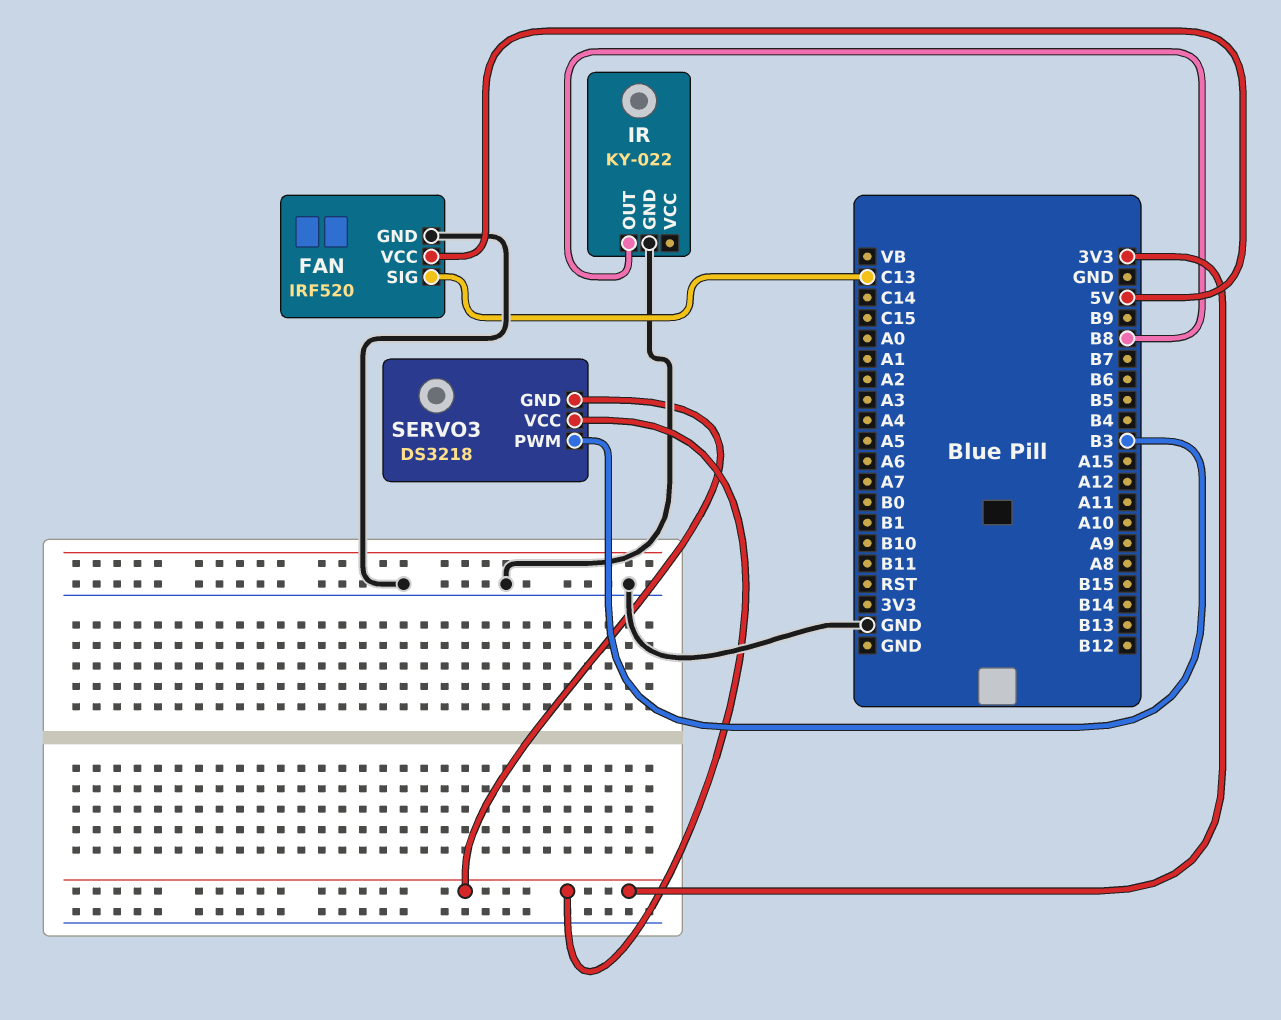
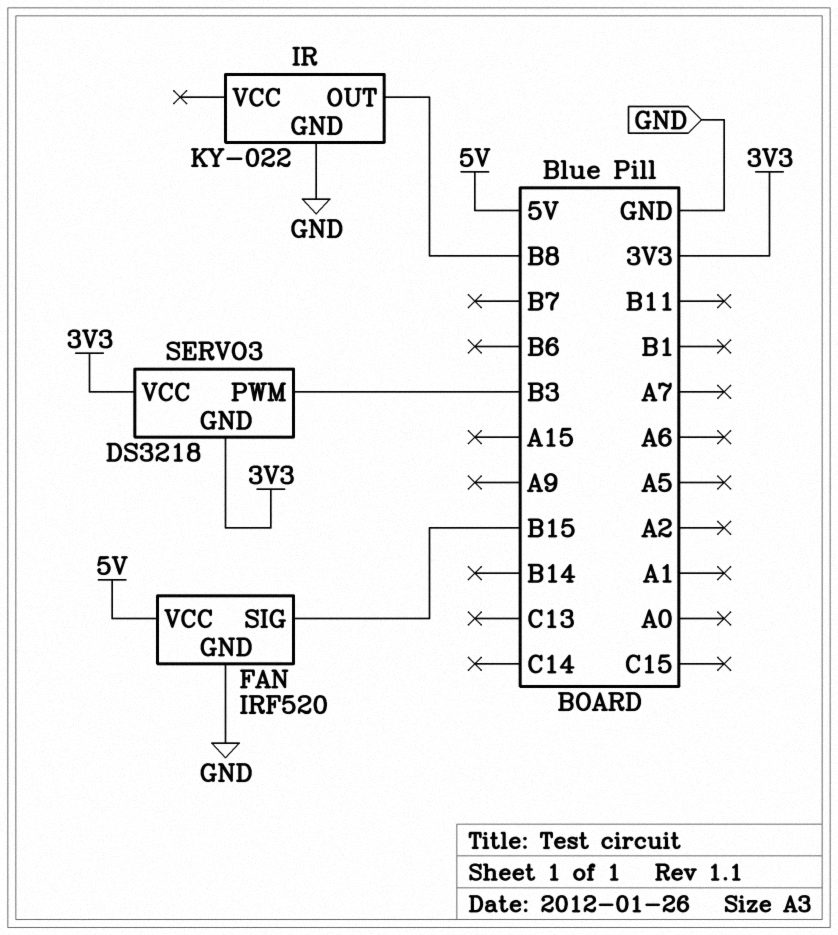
FAN pin SIG: C13 -> B15

